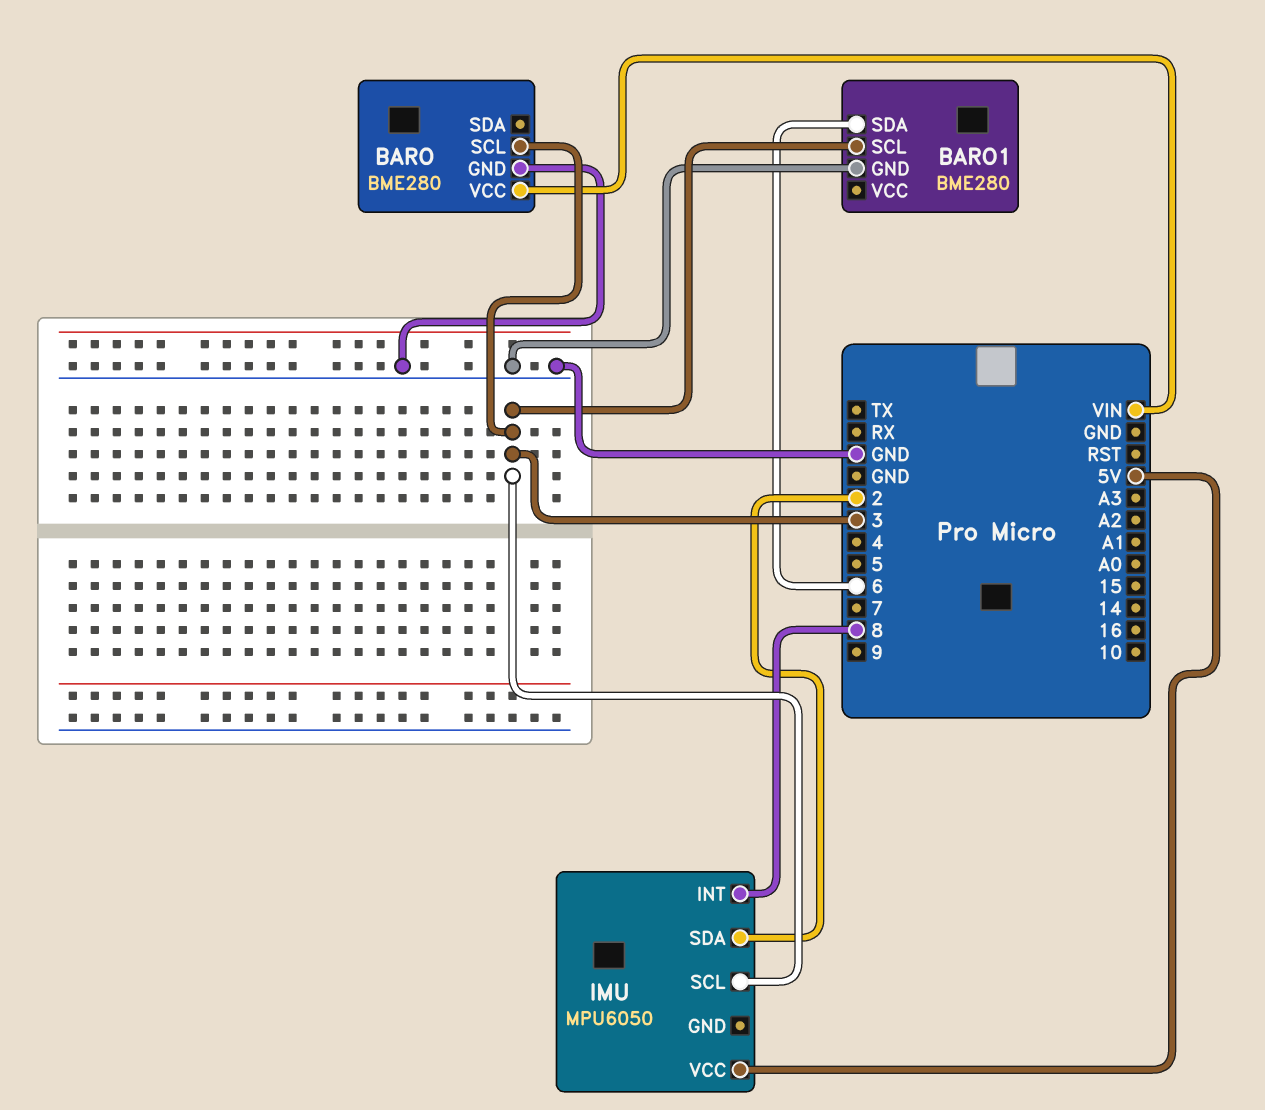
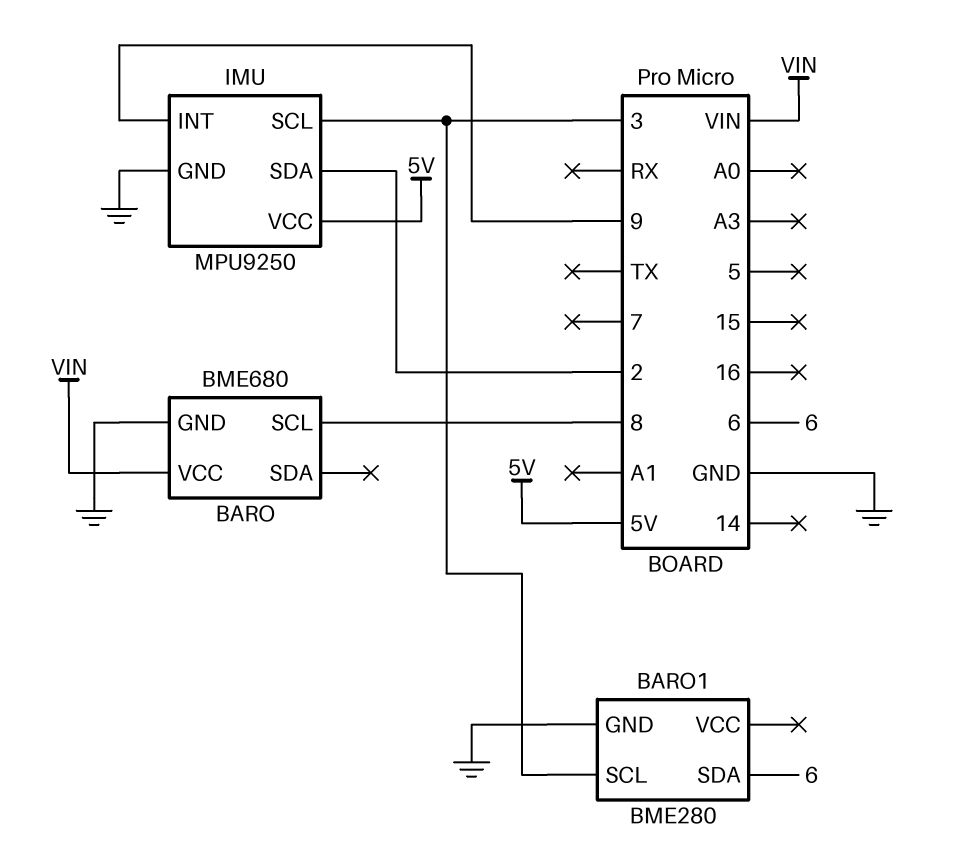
BARO: BME280 -> BME680
BARO pin SCL: 3 -> 8
IMU: MPU6050 -> MPU9250
IMU pin GND: none -> GND
IMU pin INT: 8 -> 9

